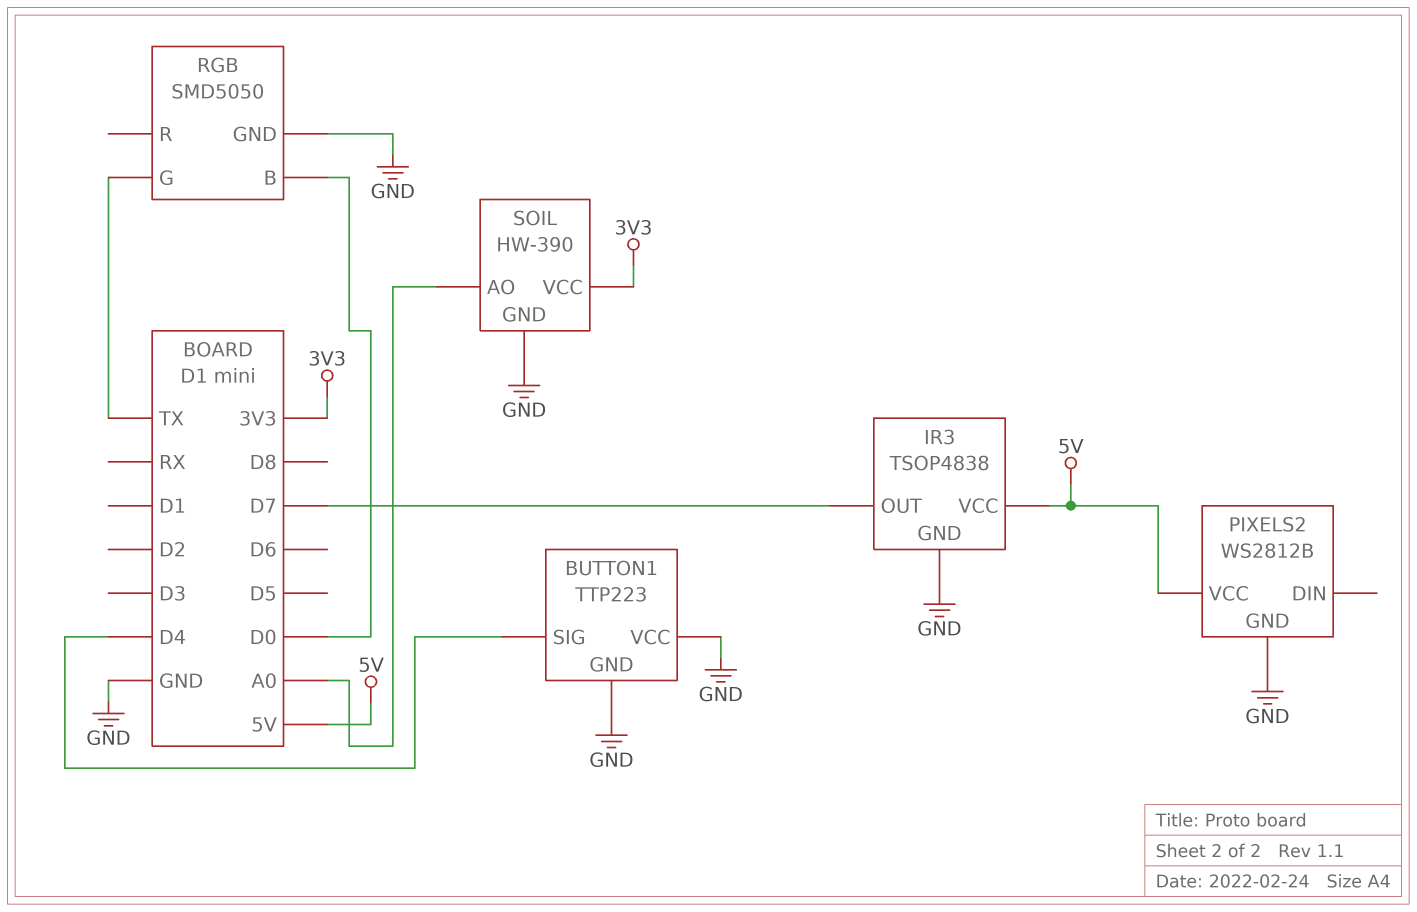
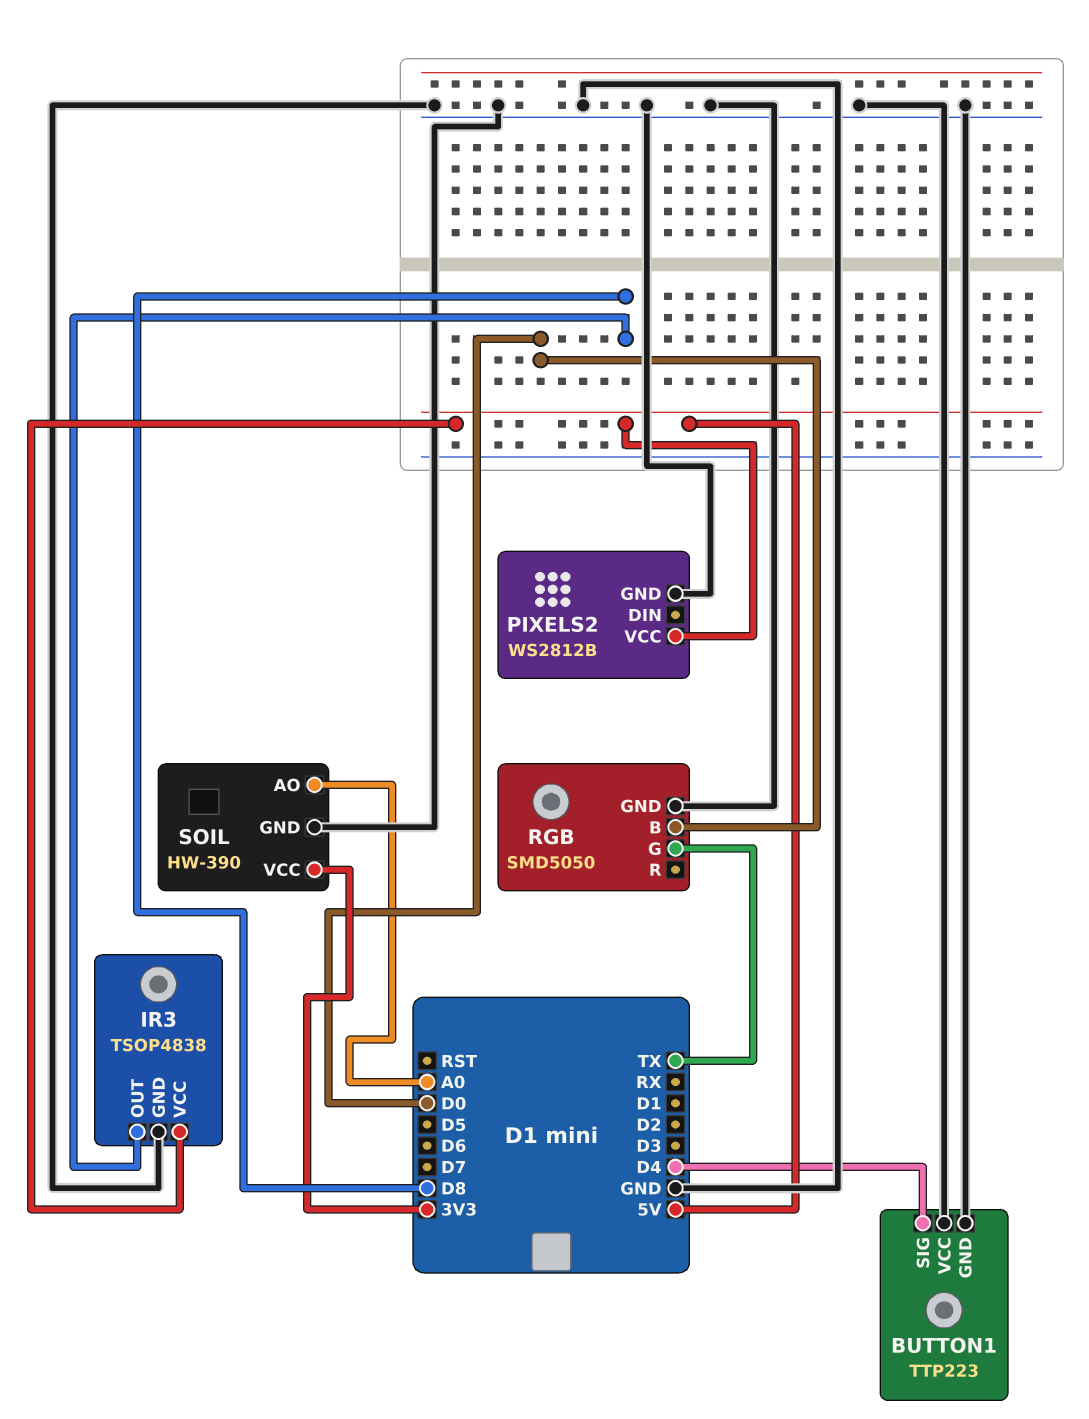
IR3 pin OUT: D7 -> D8

